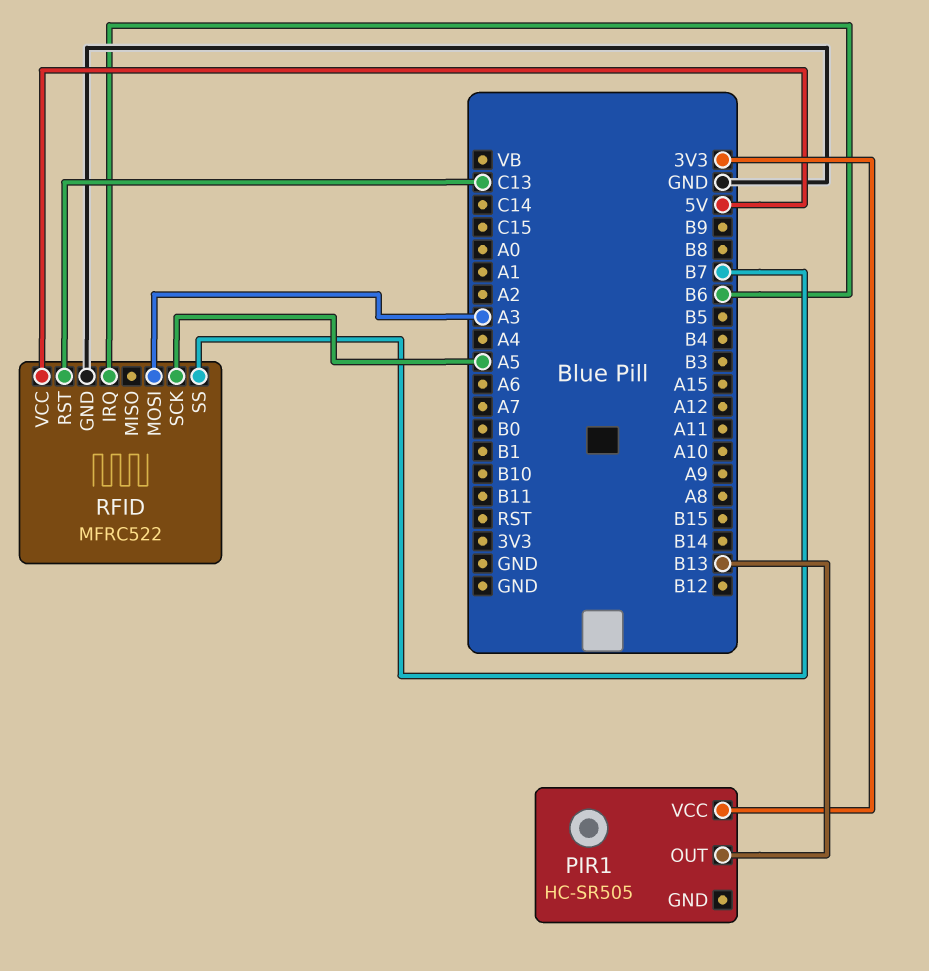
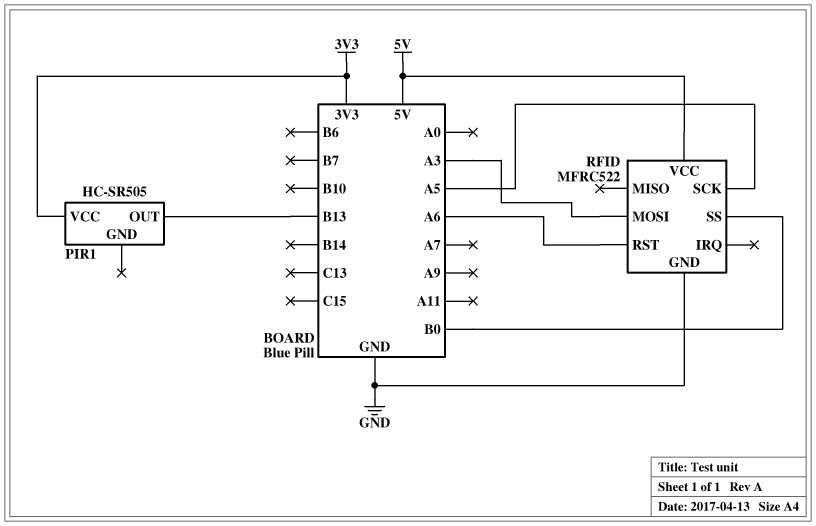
RFID pin IRQ: B6 -> none
RFID pin RST: C13 -> A6
RFID pin SS: B7 -> B0

